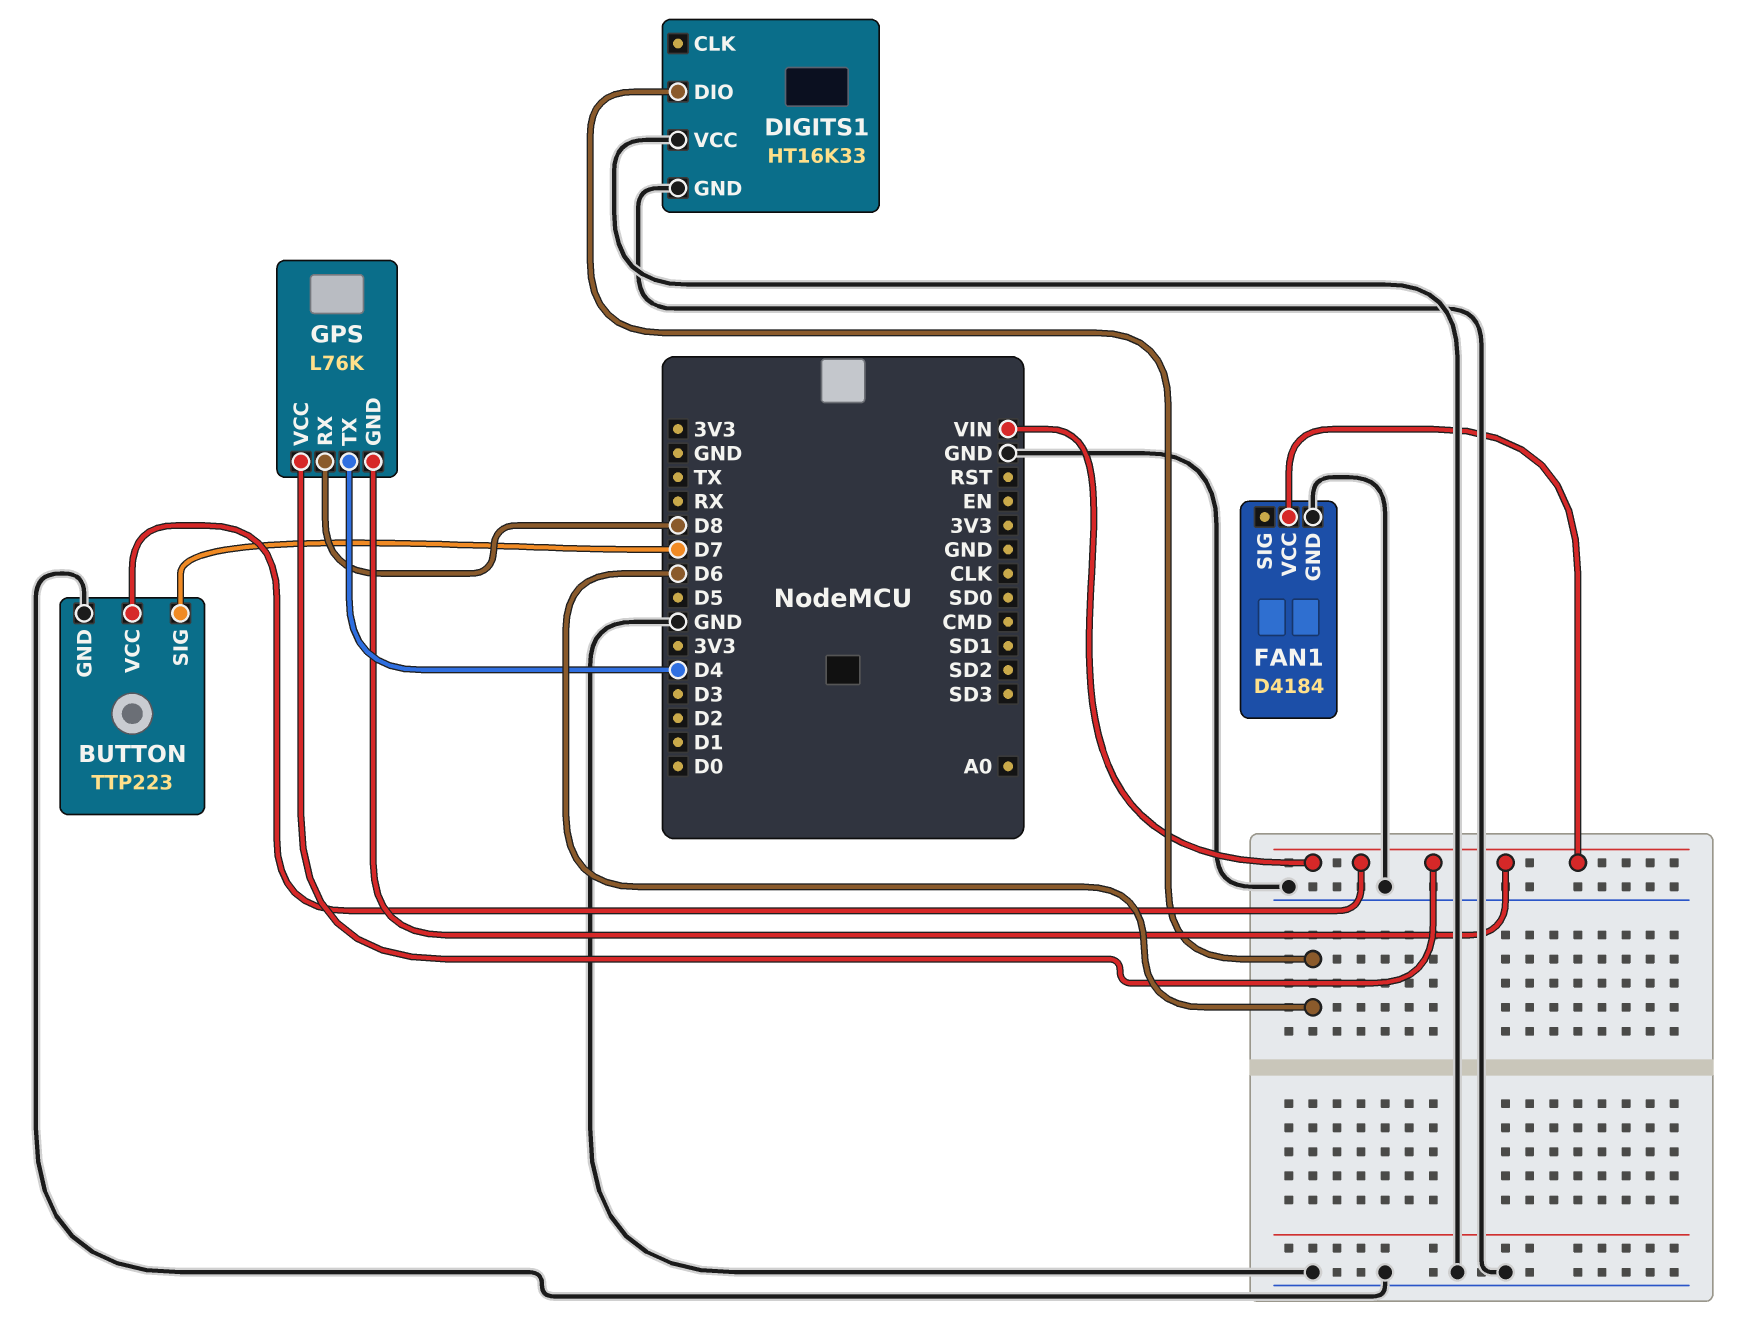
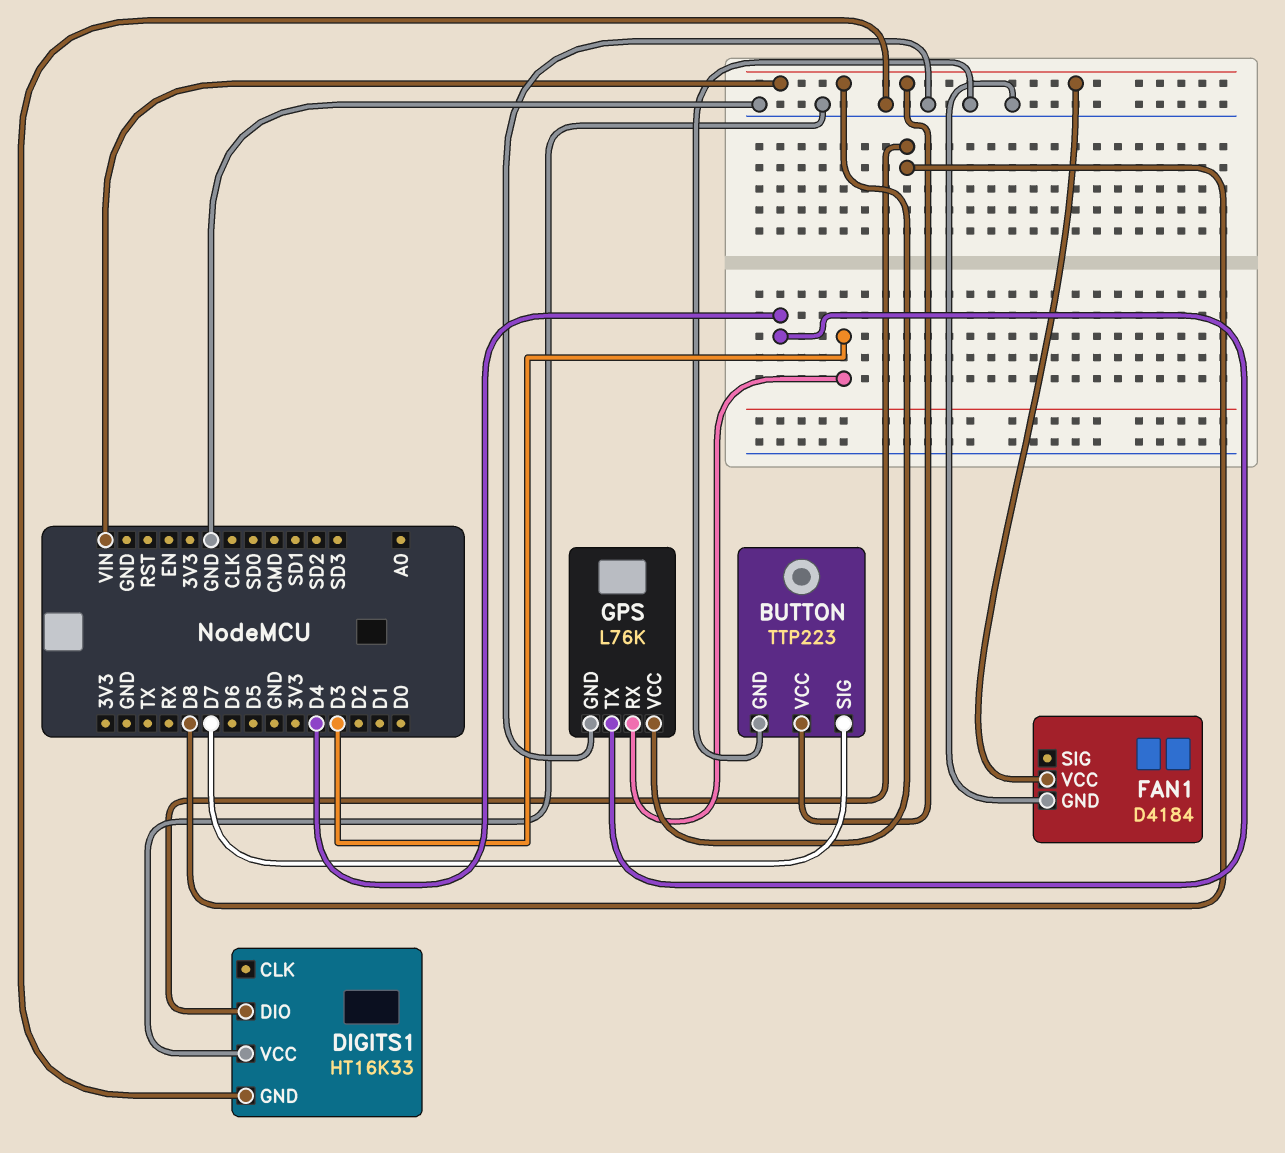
DIGITS1 pin DIO: D6 -> D8
GPS pin GND: VIN -> GND
GPS pin RX: D8 -> D3

